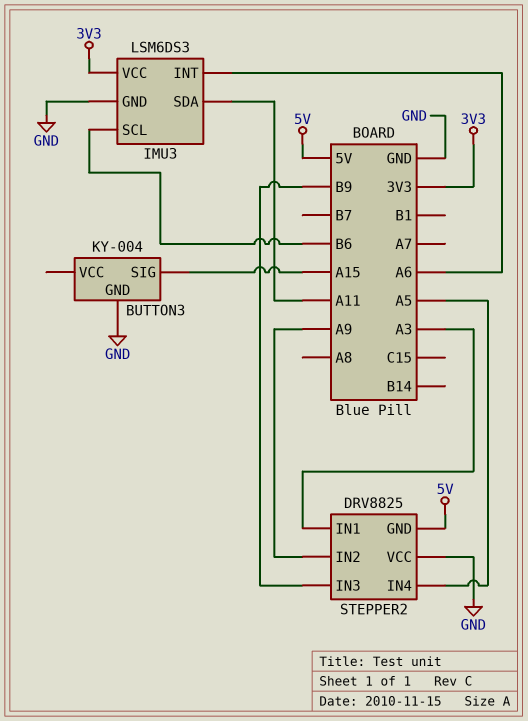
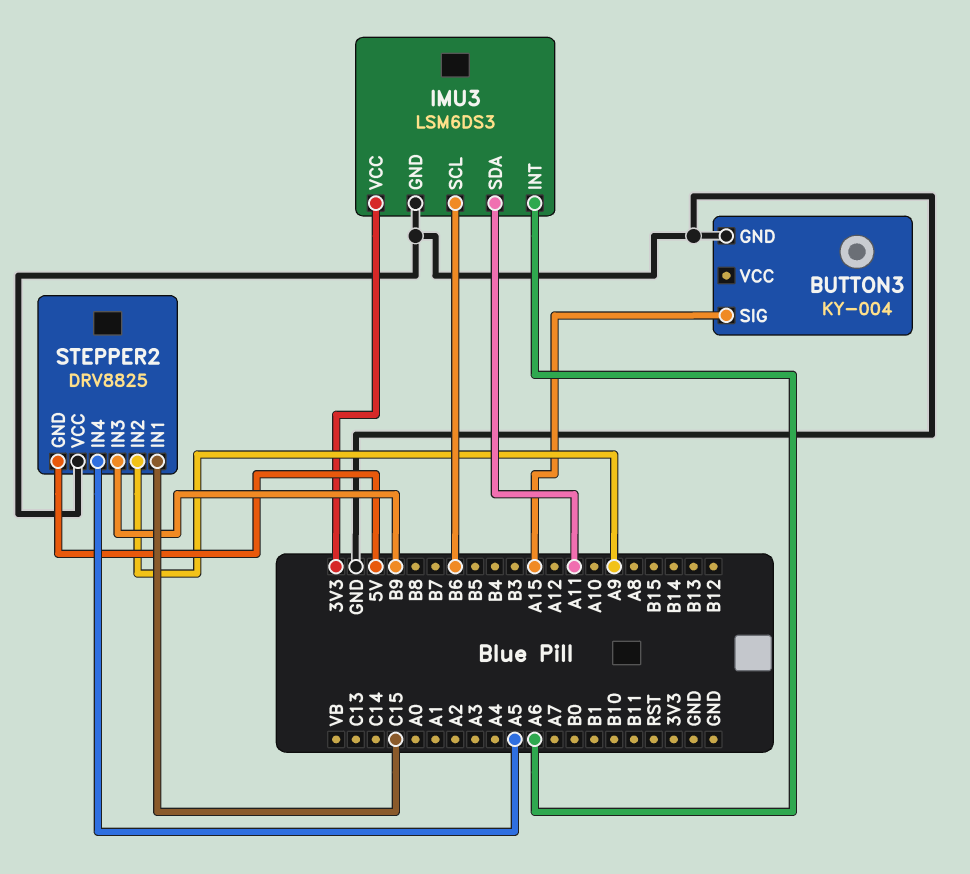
STEPPER2 pin IN1: A3 -> C15

